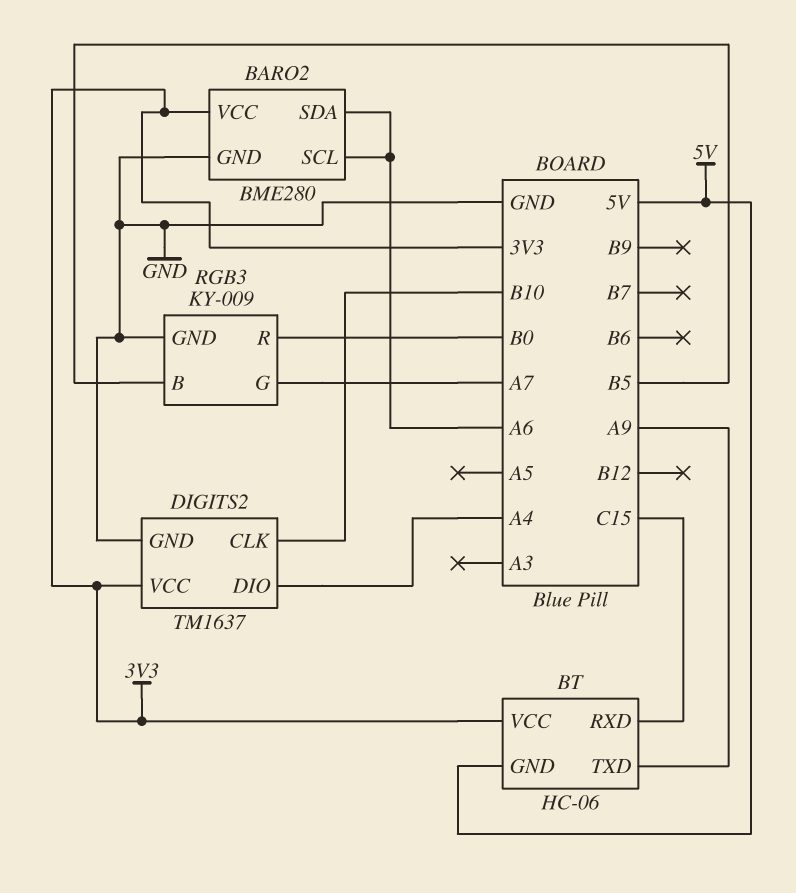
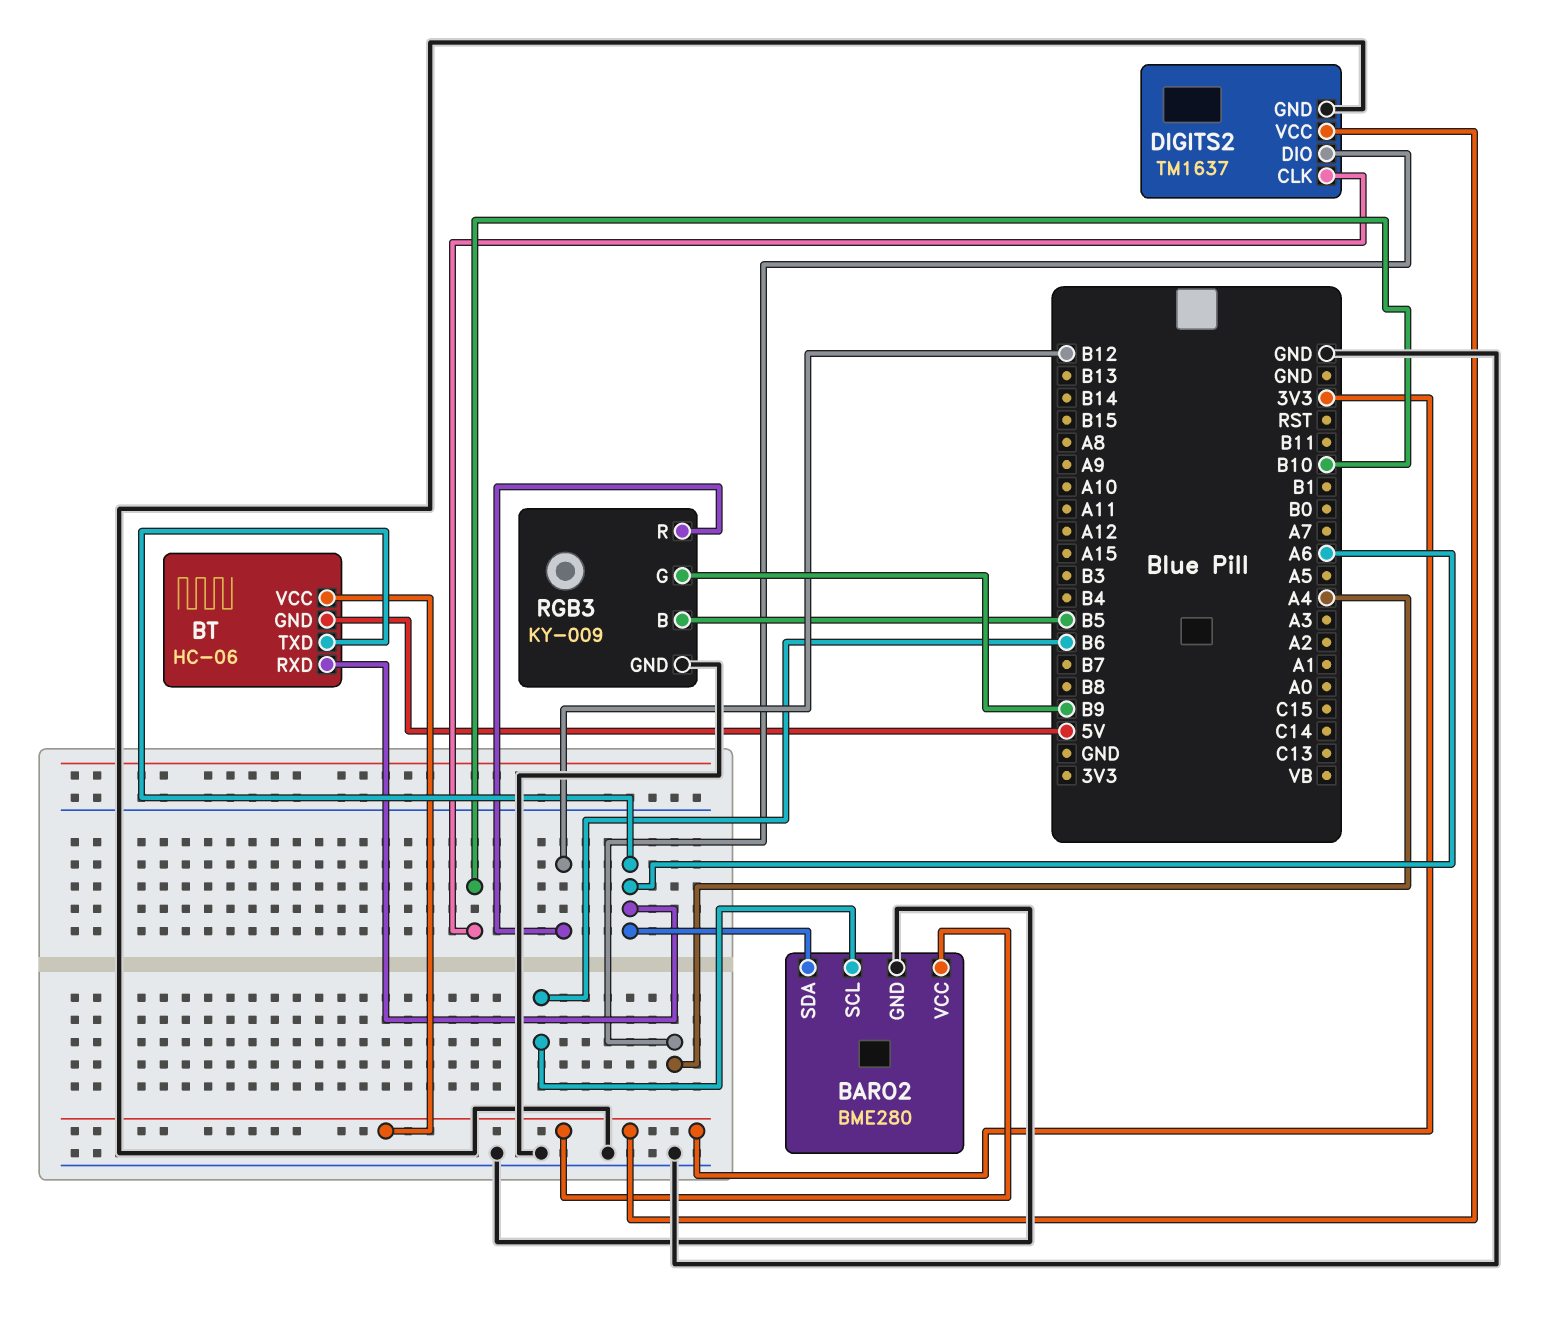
BARO2 pin SCL: A6 -> B6
BT pin RXD: C15 -> A6
BT pin TXD: A9 -> A6
RGB3 pin G: A7 -> B9
RGB3 pin R: B0 -> B12

